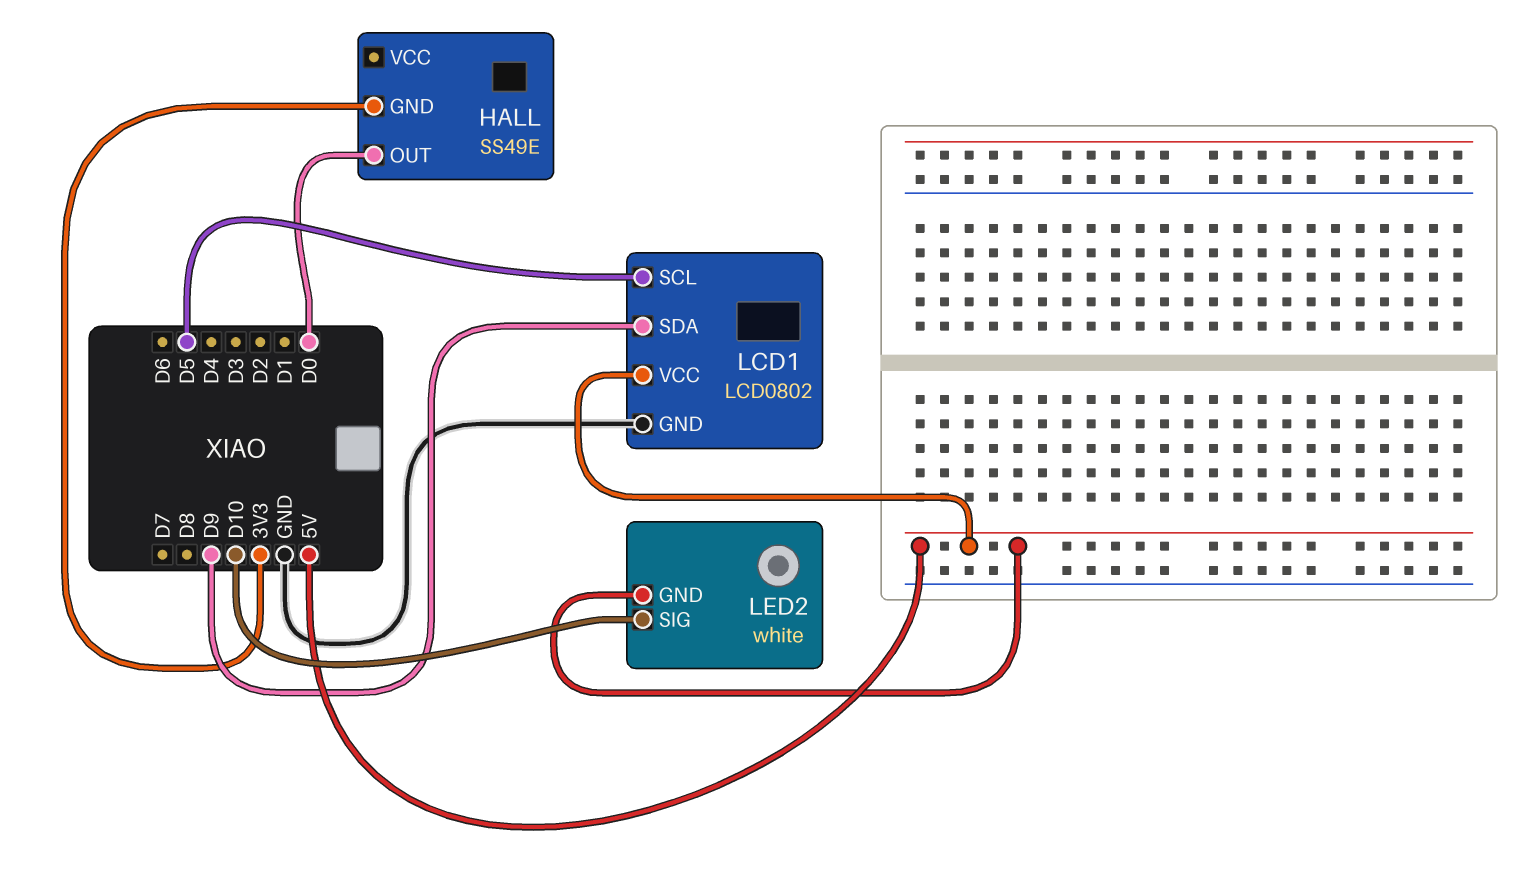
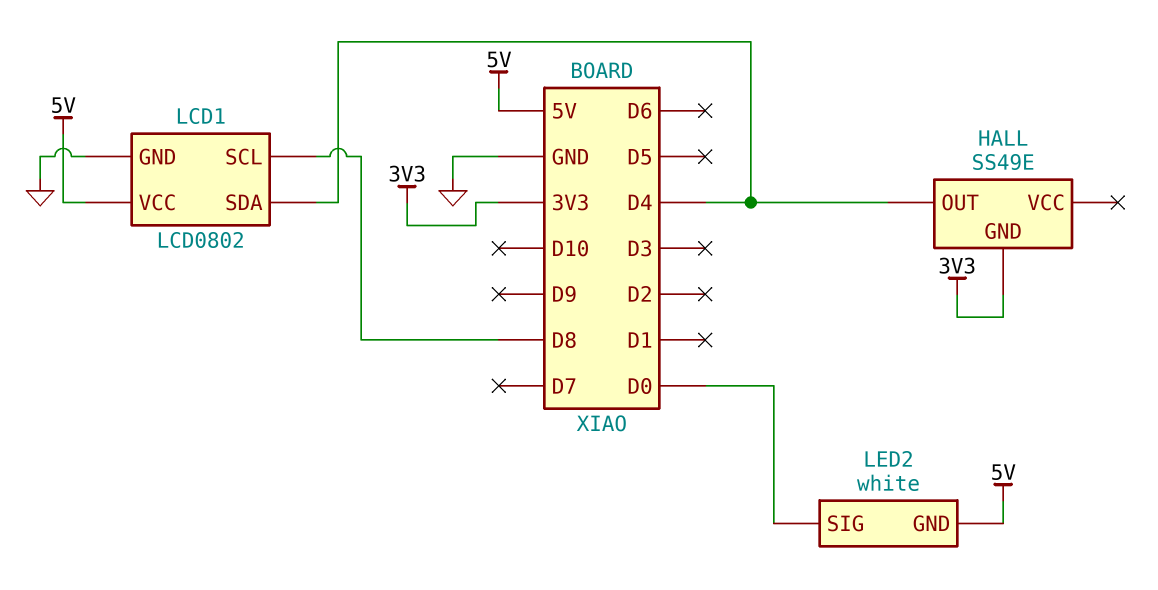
HALL pin OUT: D0 -> D4
LCD1 pin SCL: D5 -> D8
LCD1 pin SDA: D9 -> D4
LED2 pin SIG: D10 -> D0

